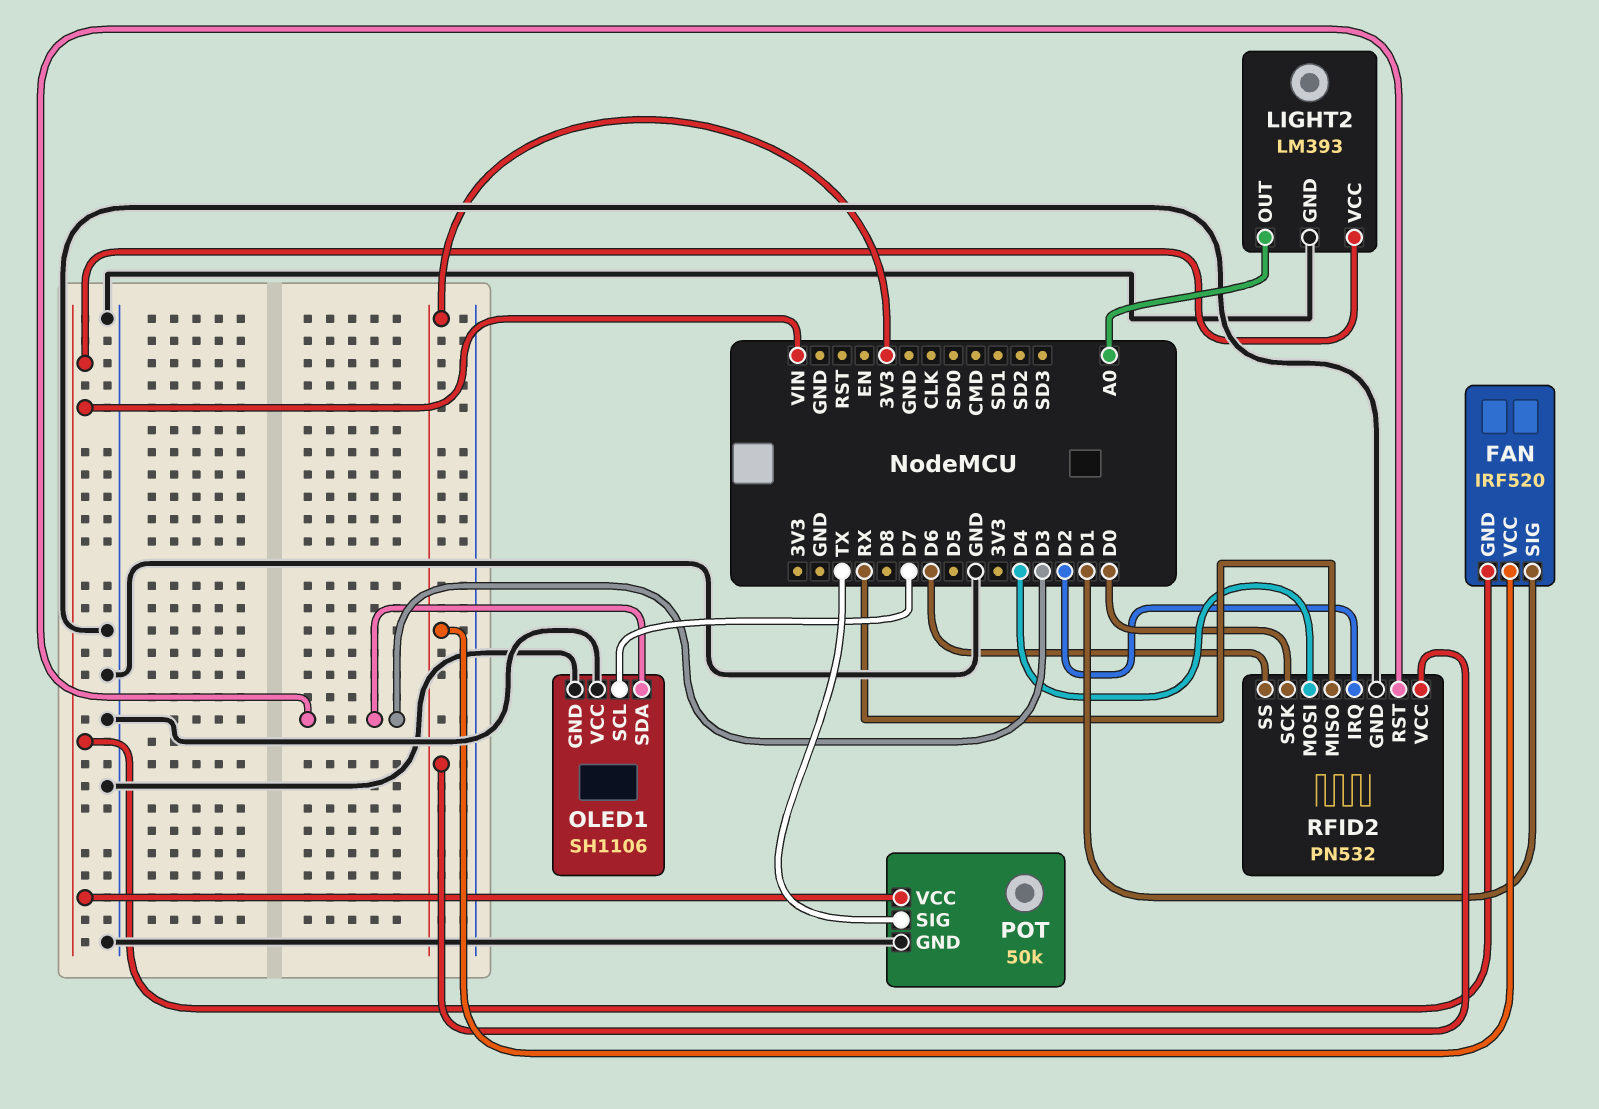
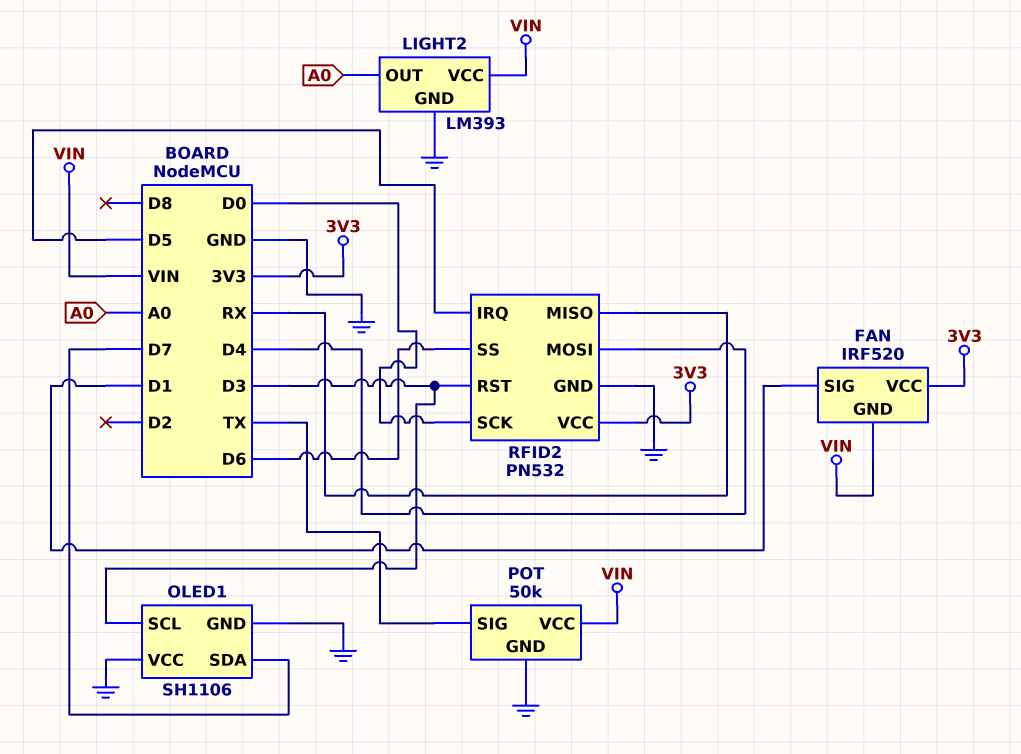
OLED1 pin SCL: D7 -> D3
OLED1 pin SDA: D3 -> D7
RFID2 pin IRQ: D2 -> D5

